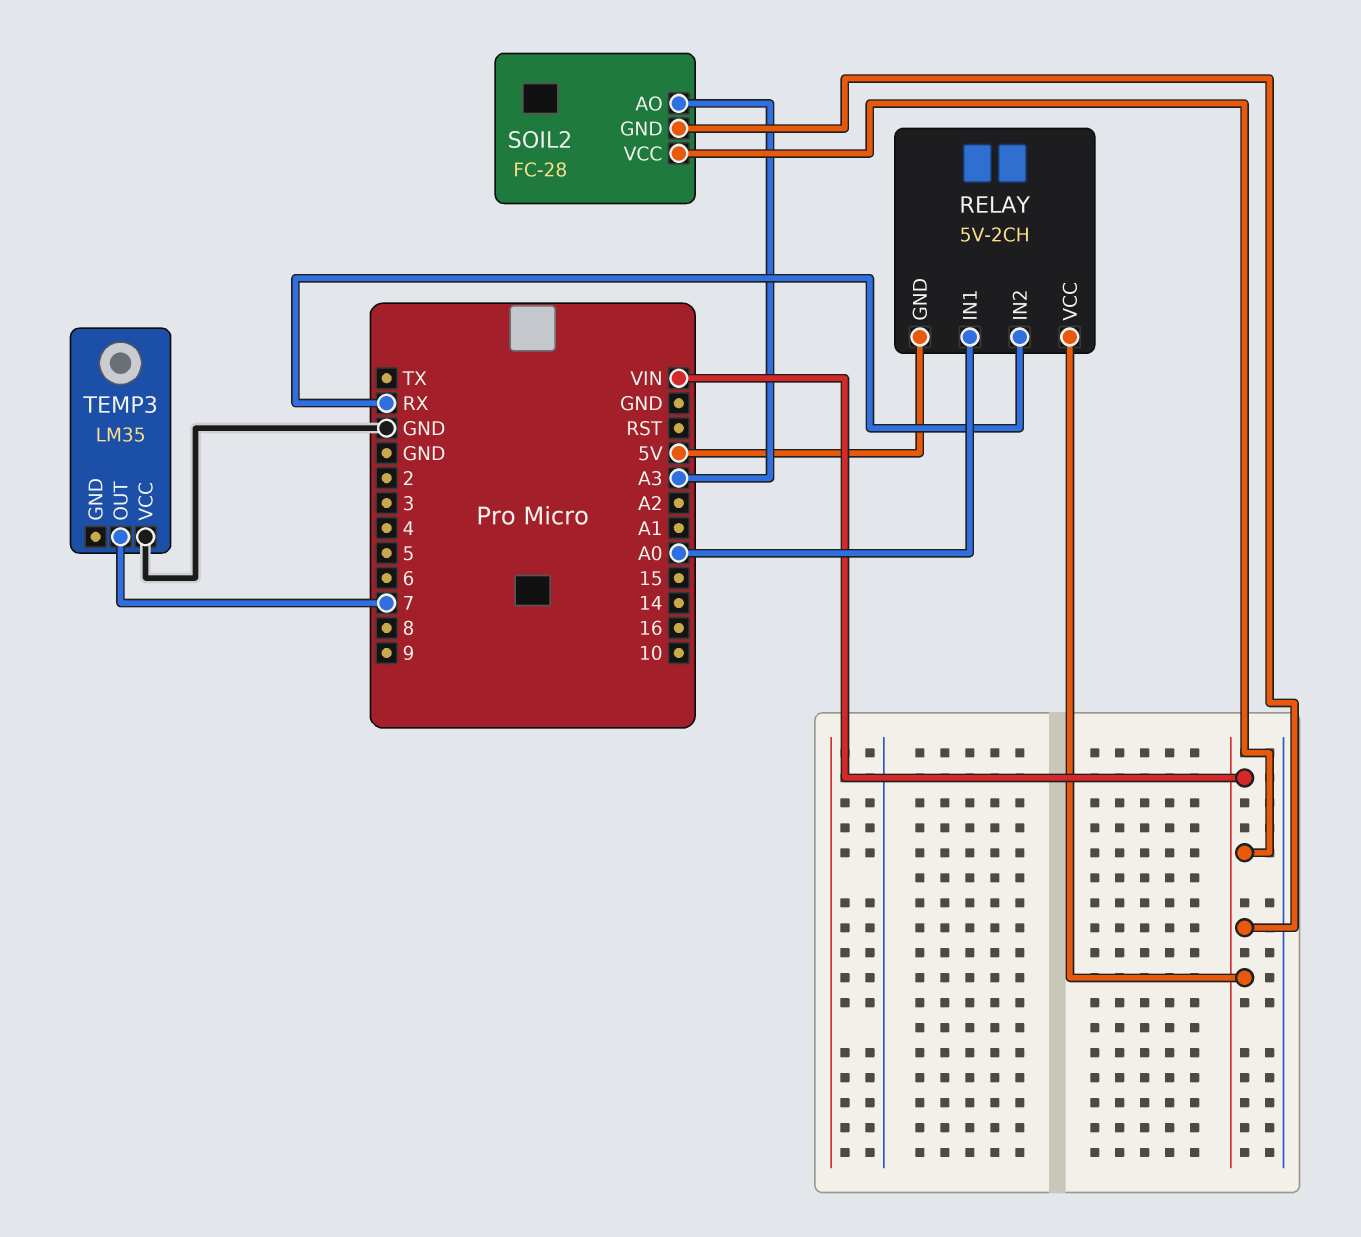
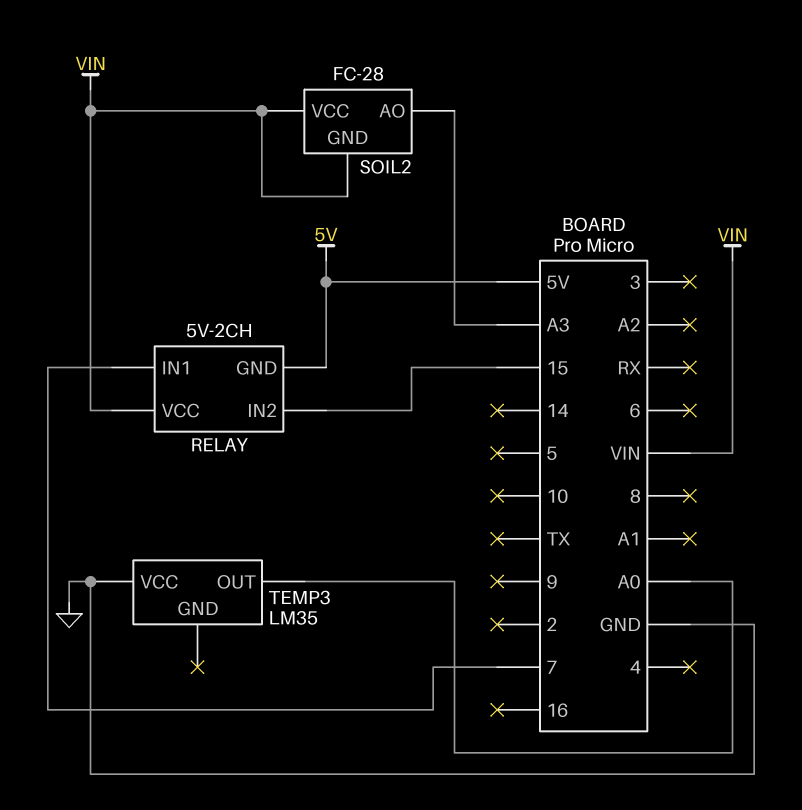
RELAY pin IN1: A0 -> 7
RELAY pin IN2: RX -> 15
TEMP3 pin OUT: 7 -> A0

